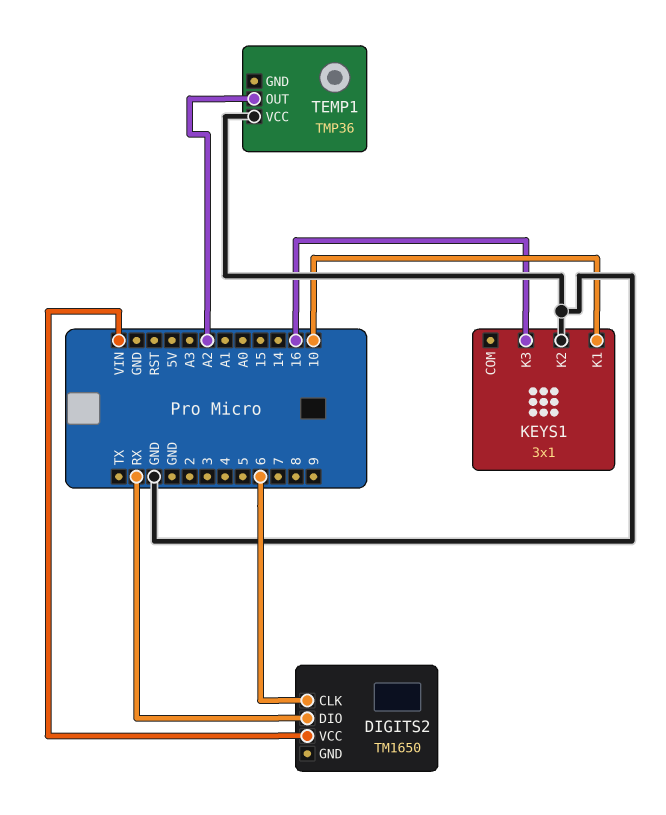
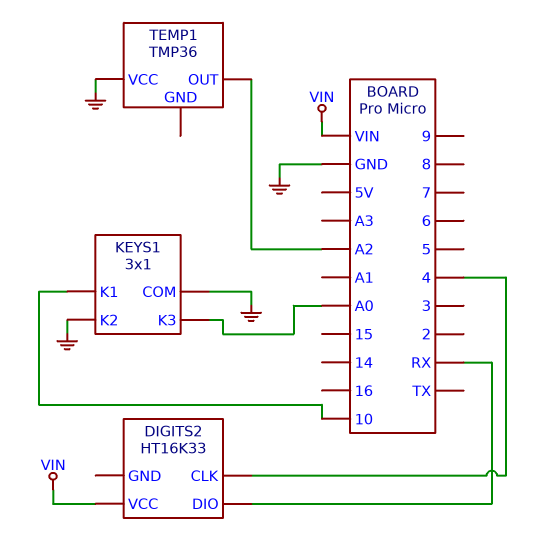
DIGITS2: TM1650 -> HT16K33
DIGITS2 pin CLK: 6 -> 4
KEYS1 pin COM: none -> GND
KEYS1 pin K3: 16 -> A0

